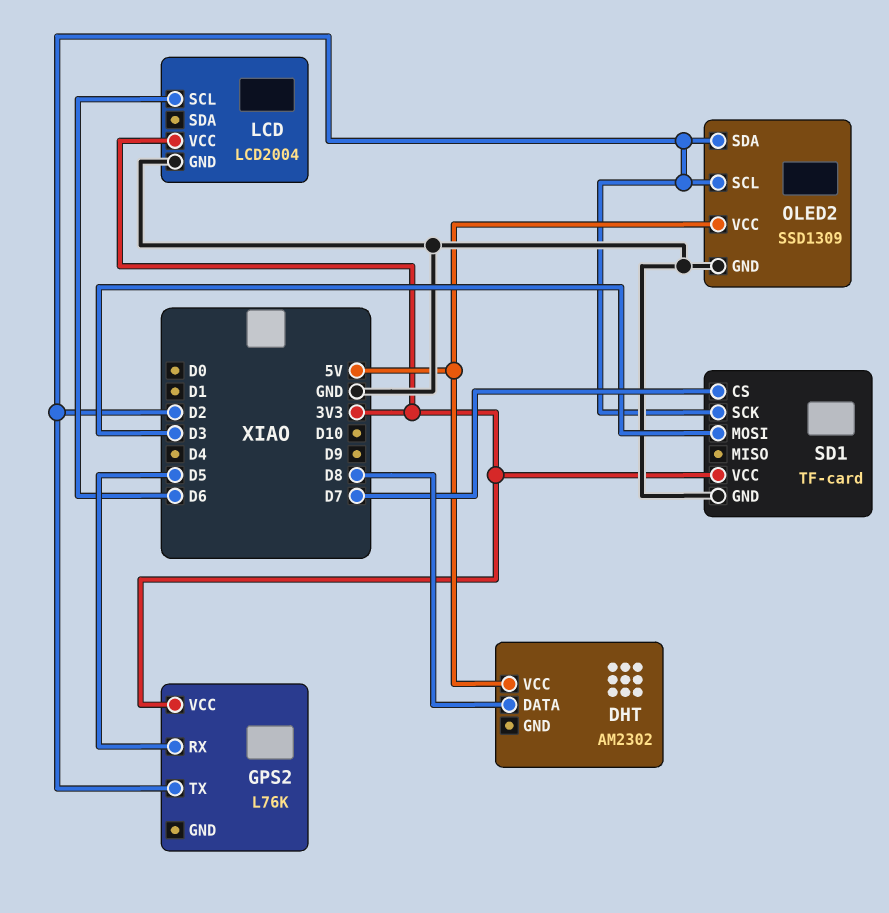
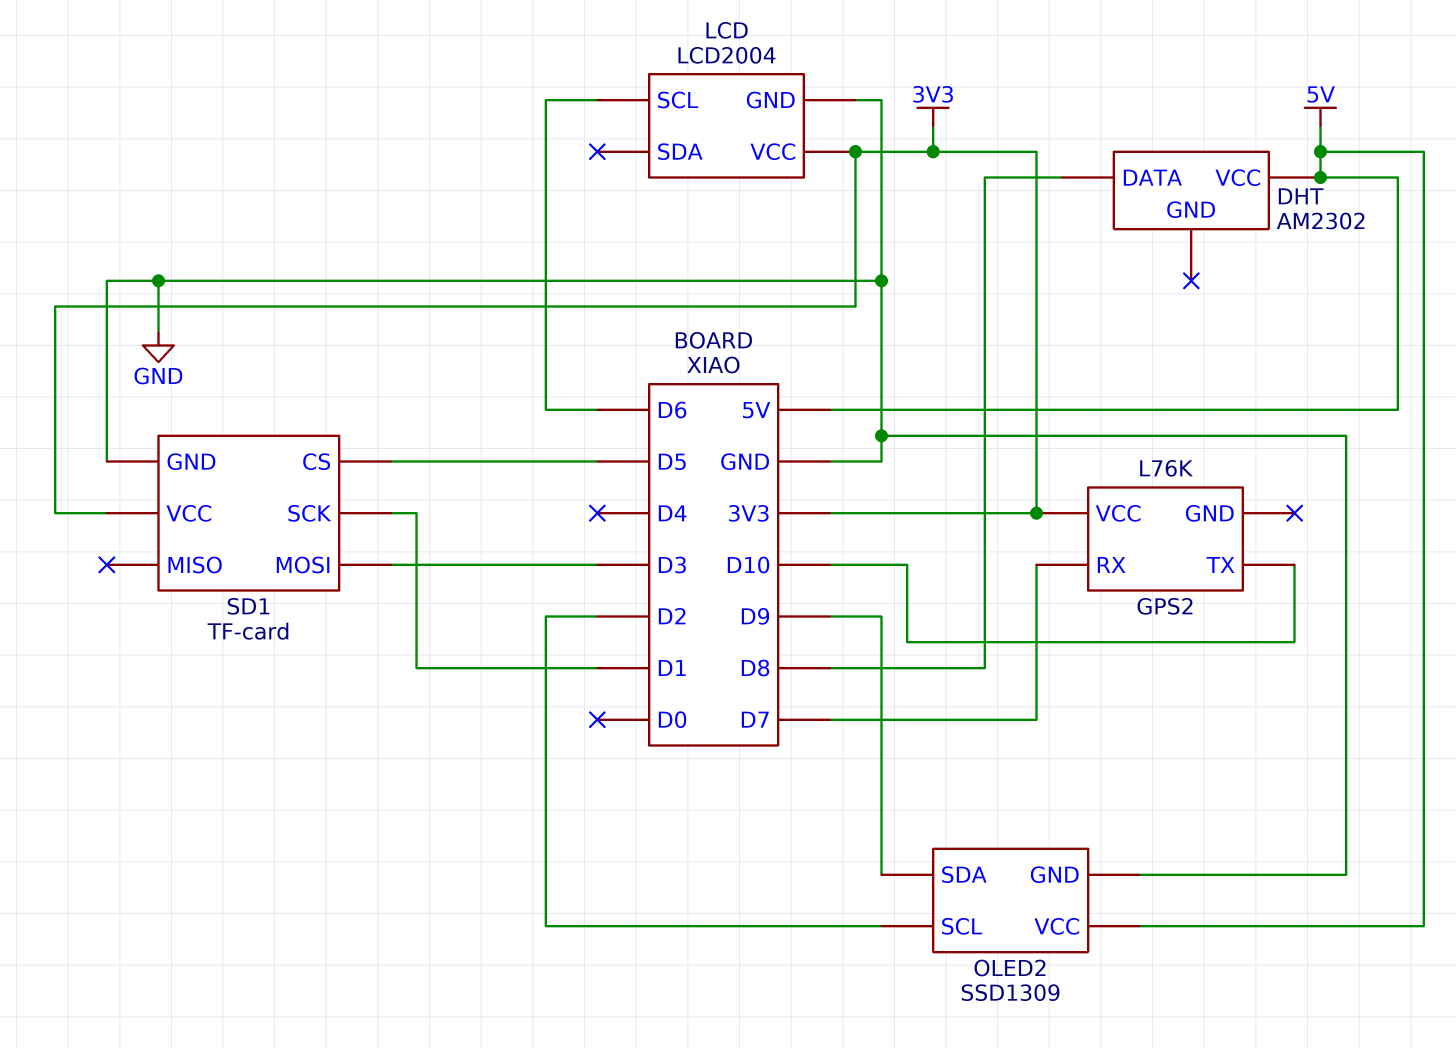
GPS2 pin RX: D5 -> D7
GPS2 pin TX: D2 -> D10
OLED2 pin SDA: D2 -> D9
SD1 pin CS: D7 -> D5
SD1 pin SCK: D2 -> D1

